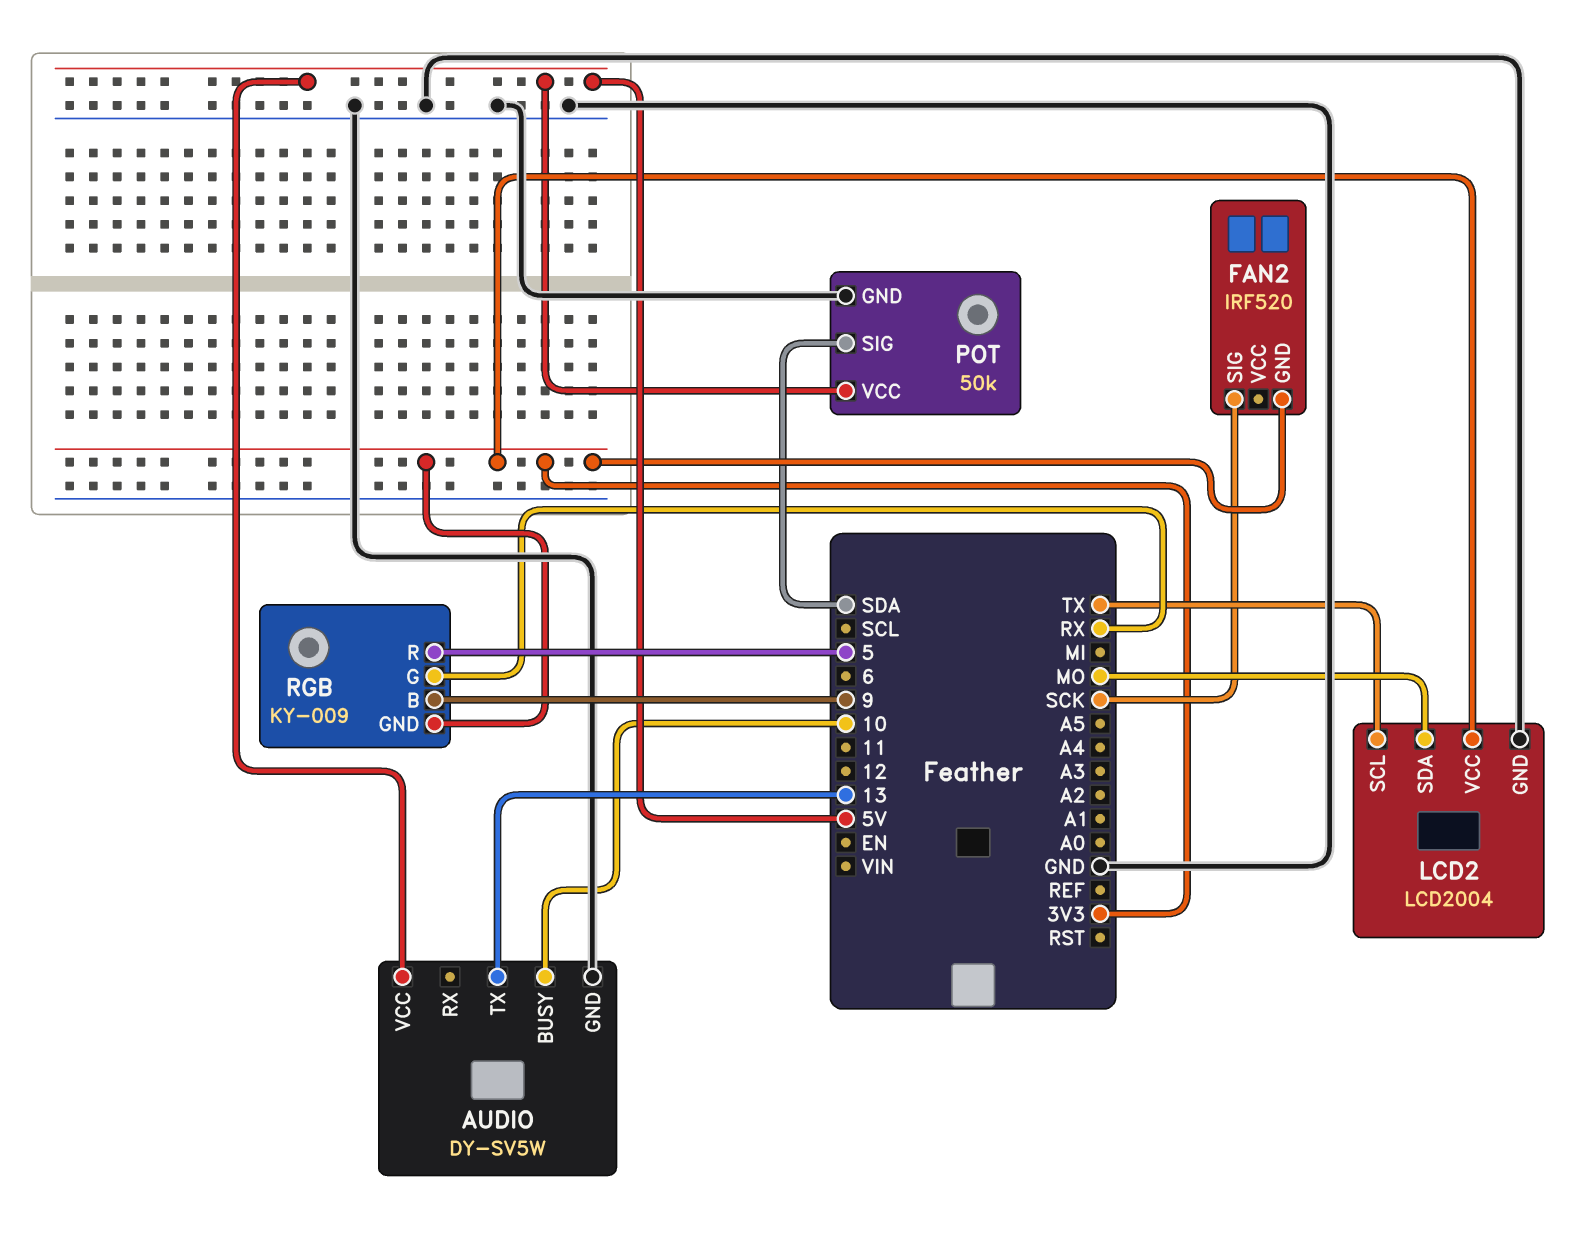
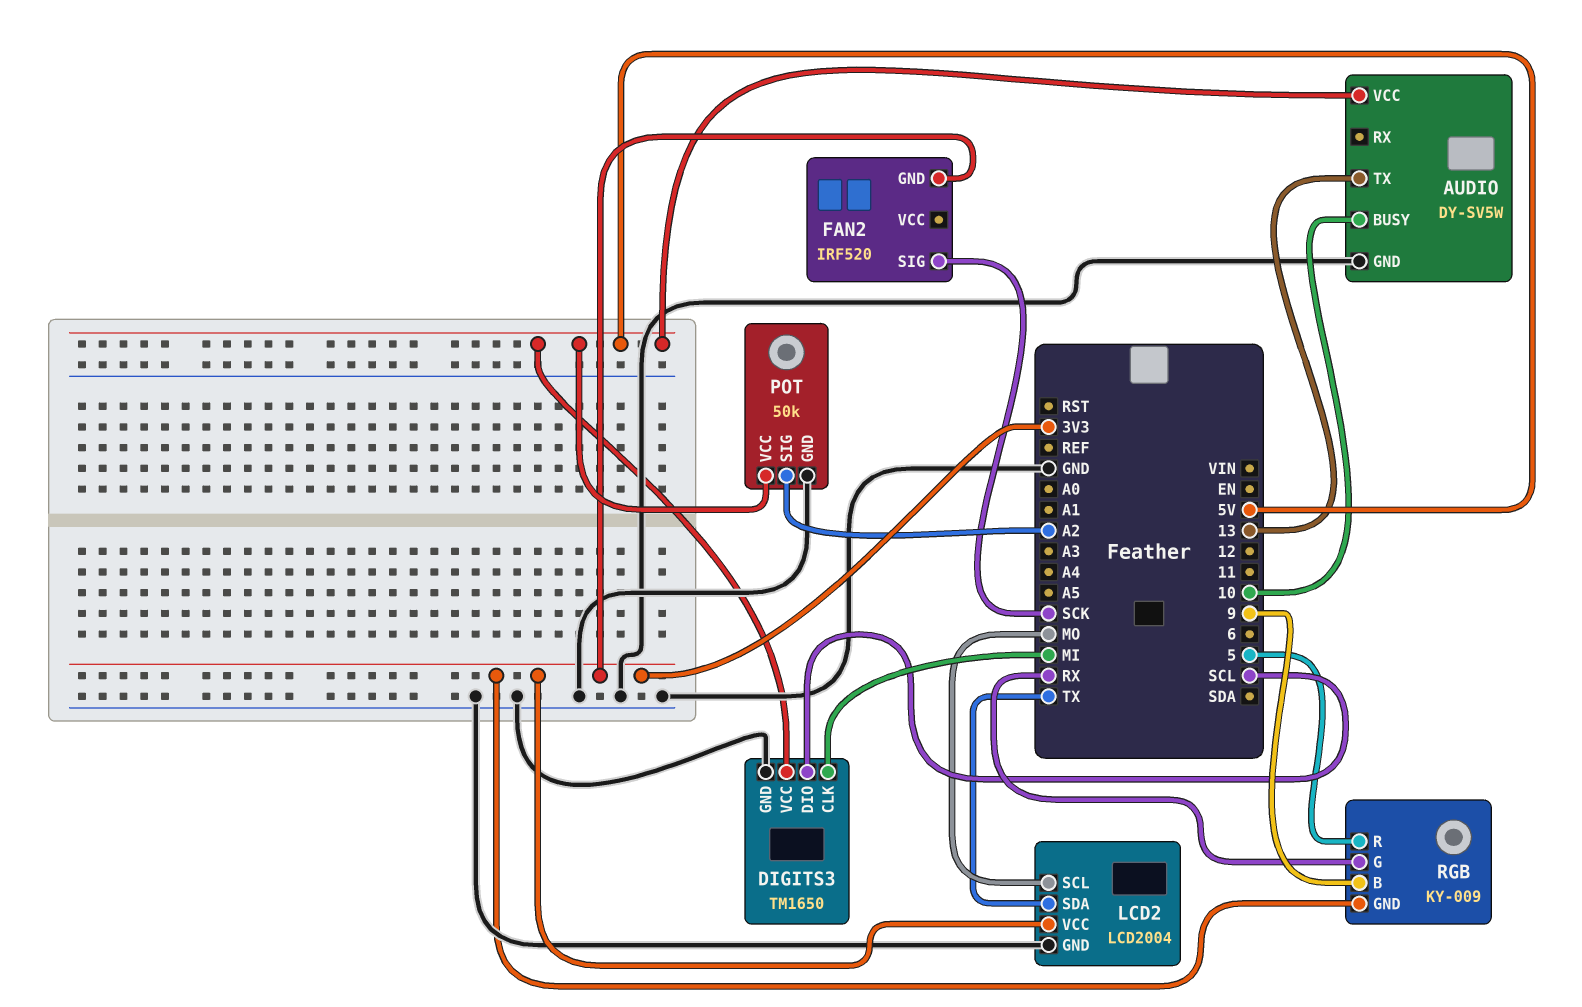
DIGITS3: none -> TM1650
DIGITS3 pin CLK: none -> MI
DIGITS3 pin DIO: none -> SCL
DIGITS3 pin GND: none -> GND
DIGITS3 pin VCC: none -> 5V
LCD2 pin SCL: TX -> MO
LCD2 pin SDA: MO -> TX
POT pin SIG: SDA -> A2

